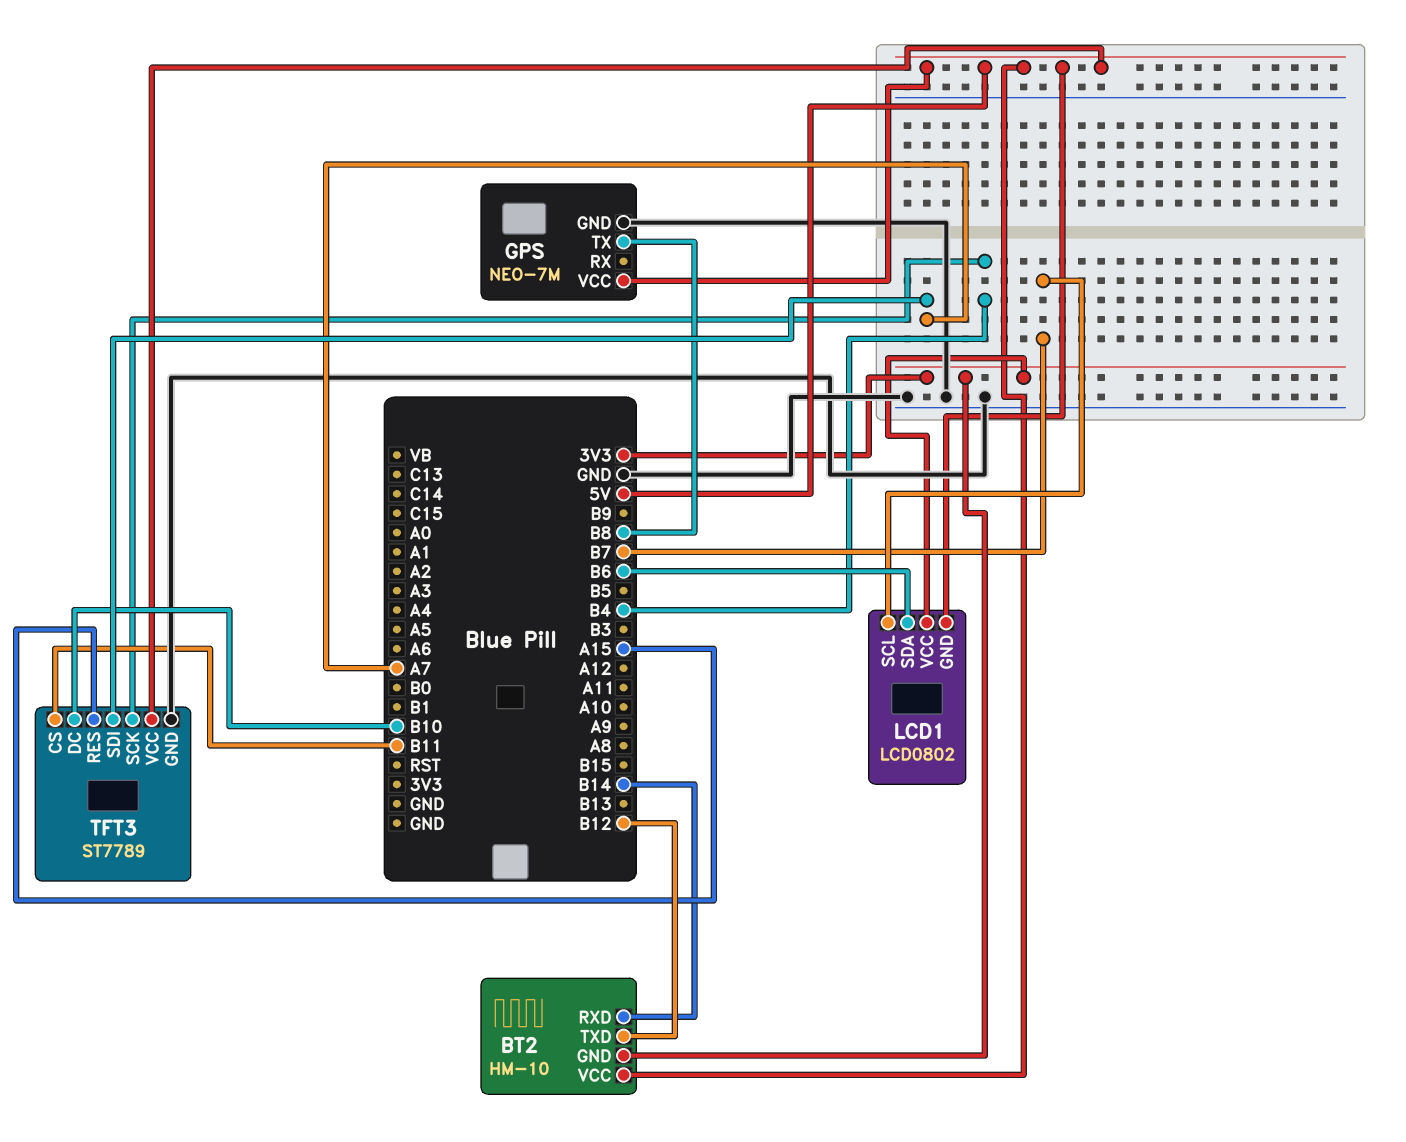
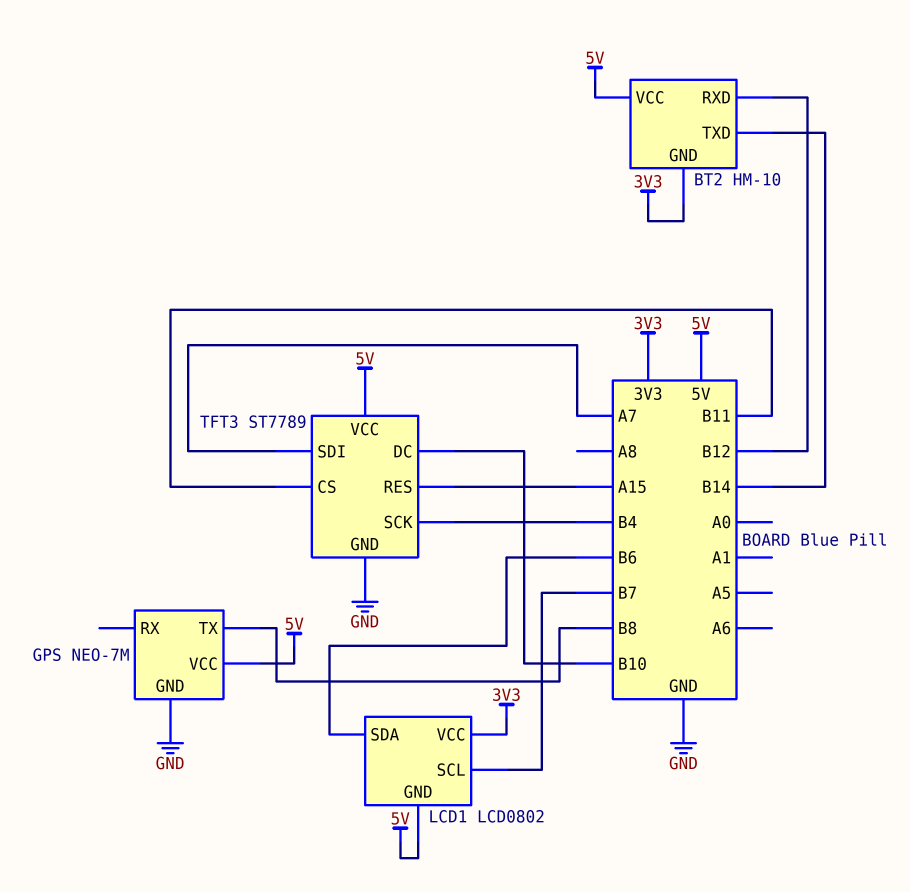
BT2 pin RXD: B14 -> B12
BT2 pin TXD: B12 -> B14

